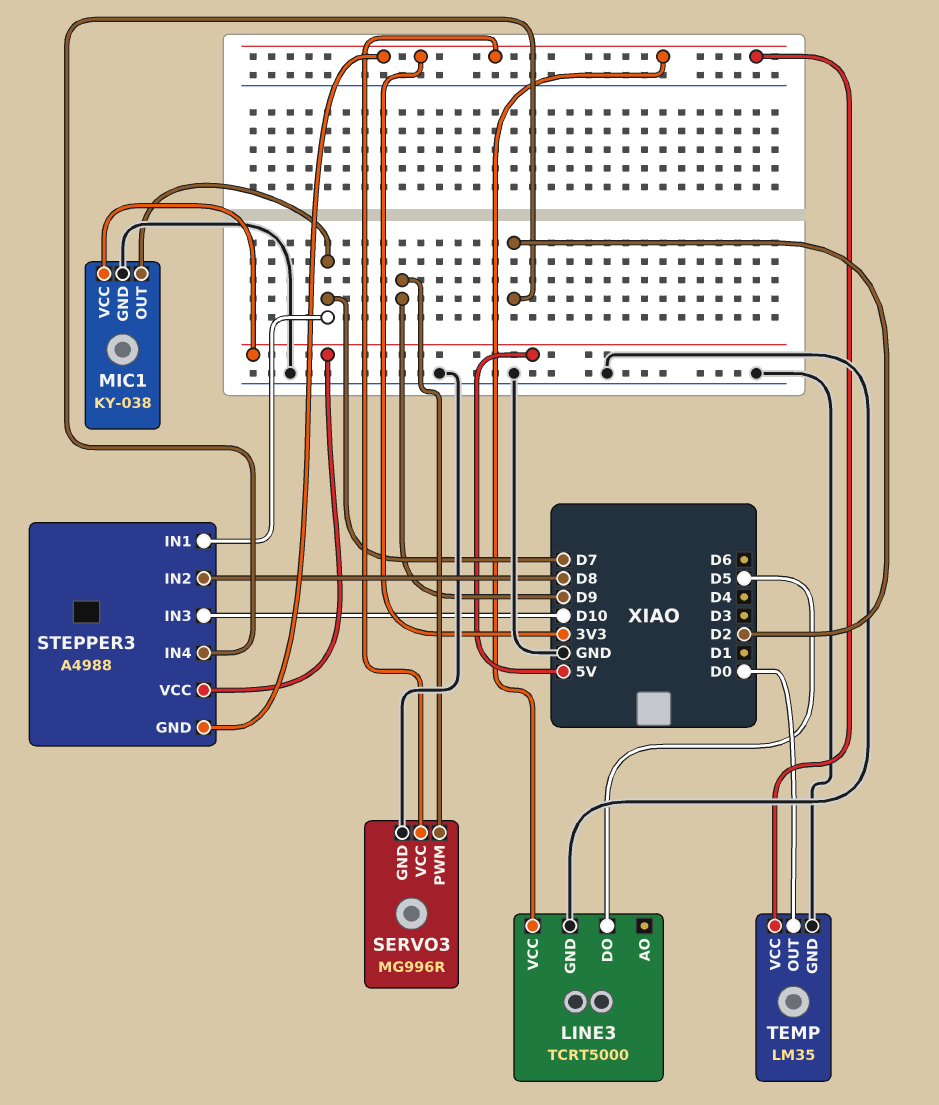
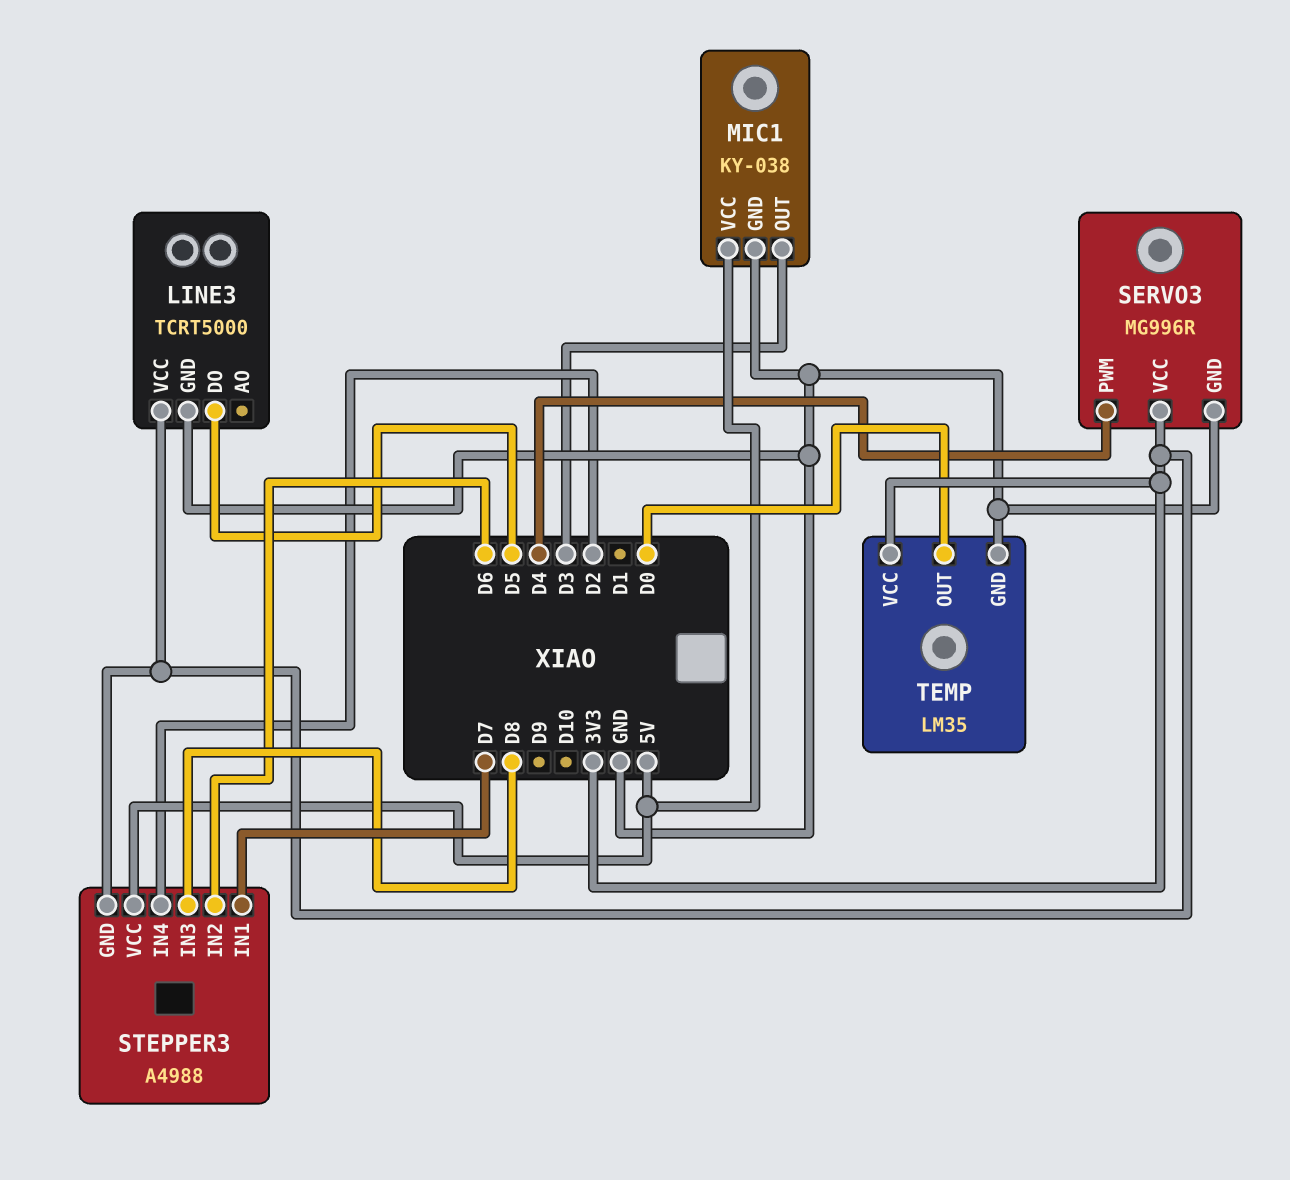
MIC1 pin OUT: D7 -> D3
SERVO3 pin PWM: D9 -> D4
STEPPER3 pin IN2: D8 -> D6
STEPPER3 pin IN3: D10 -> D8

